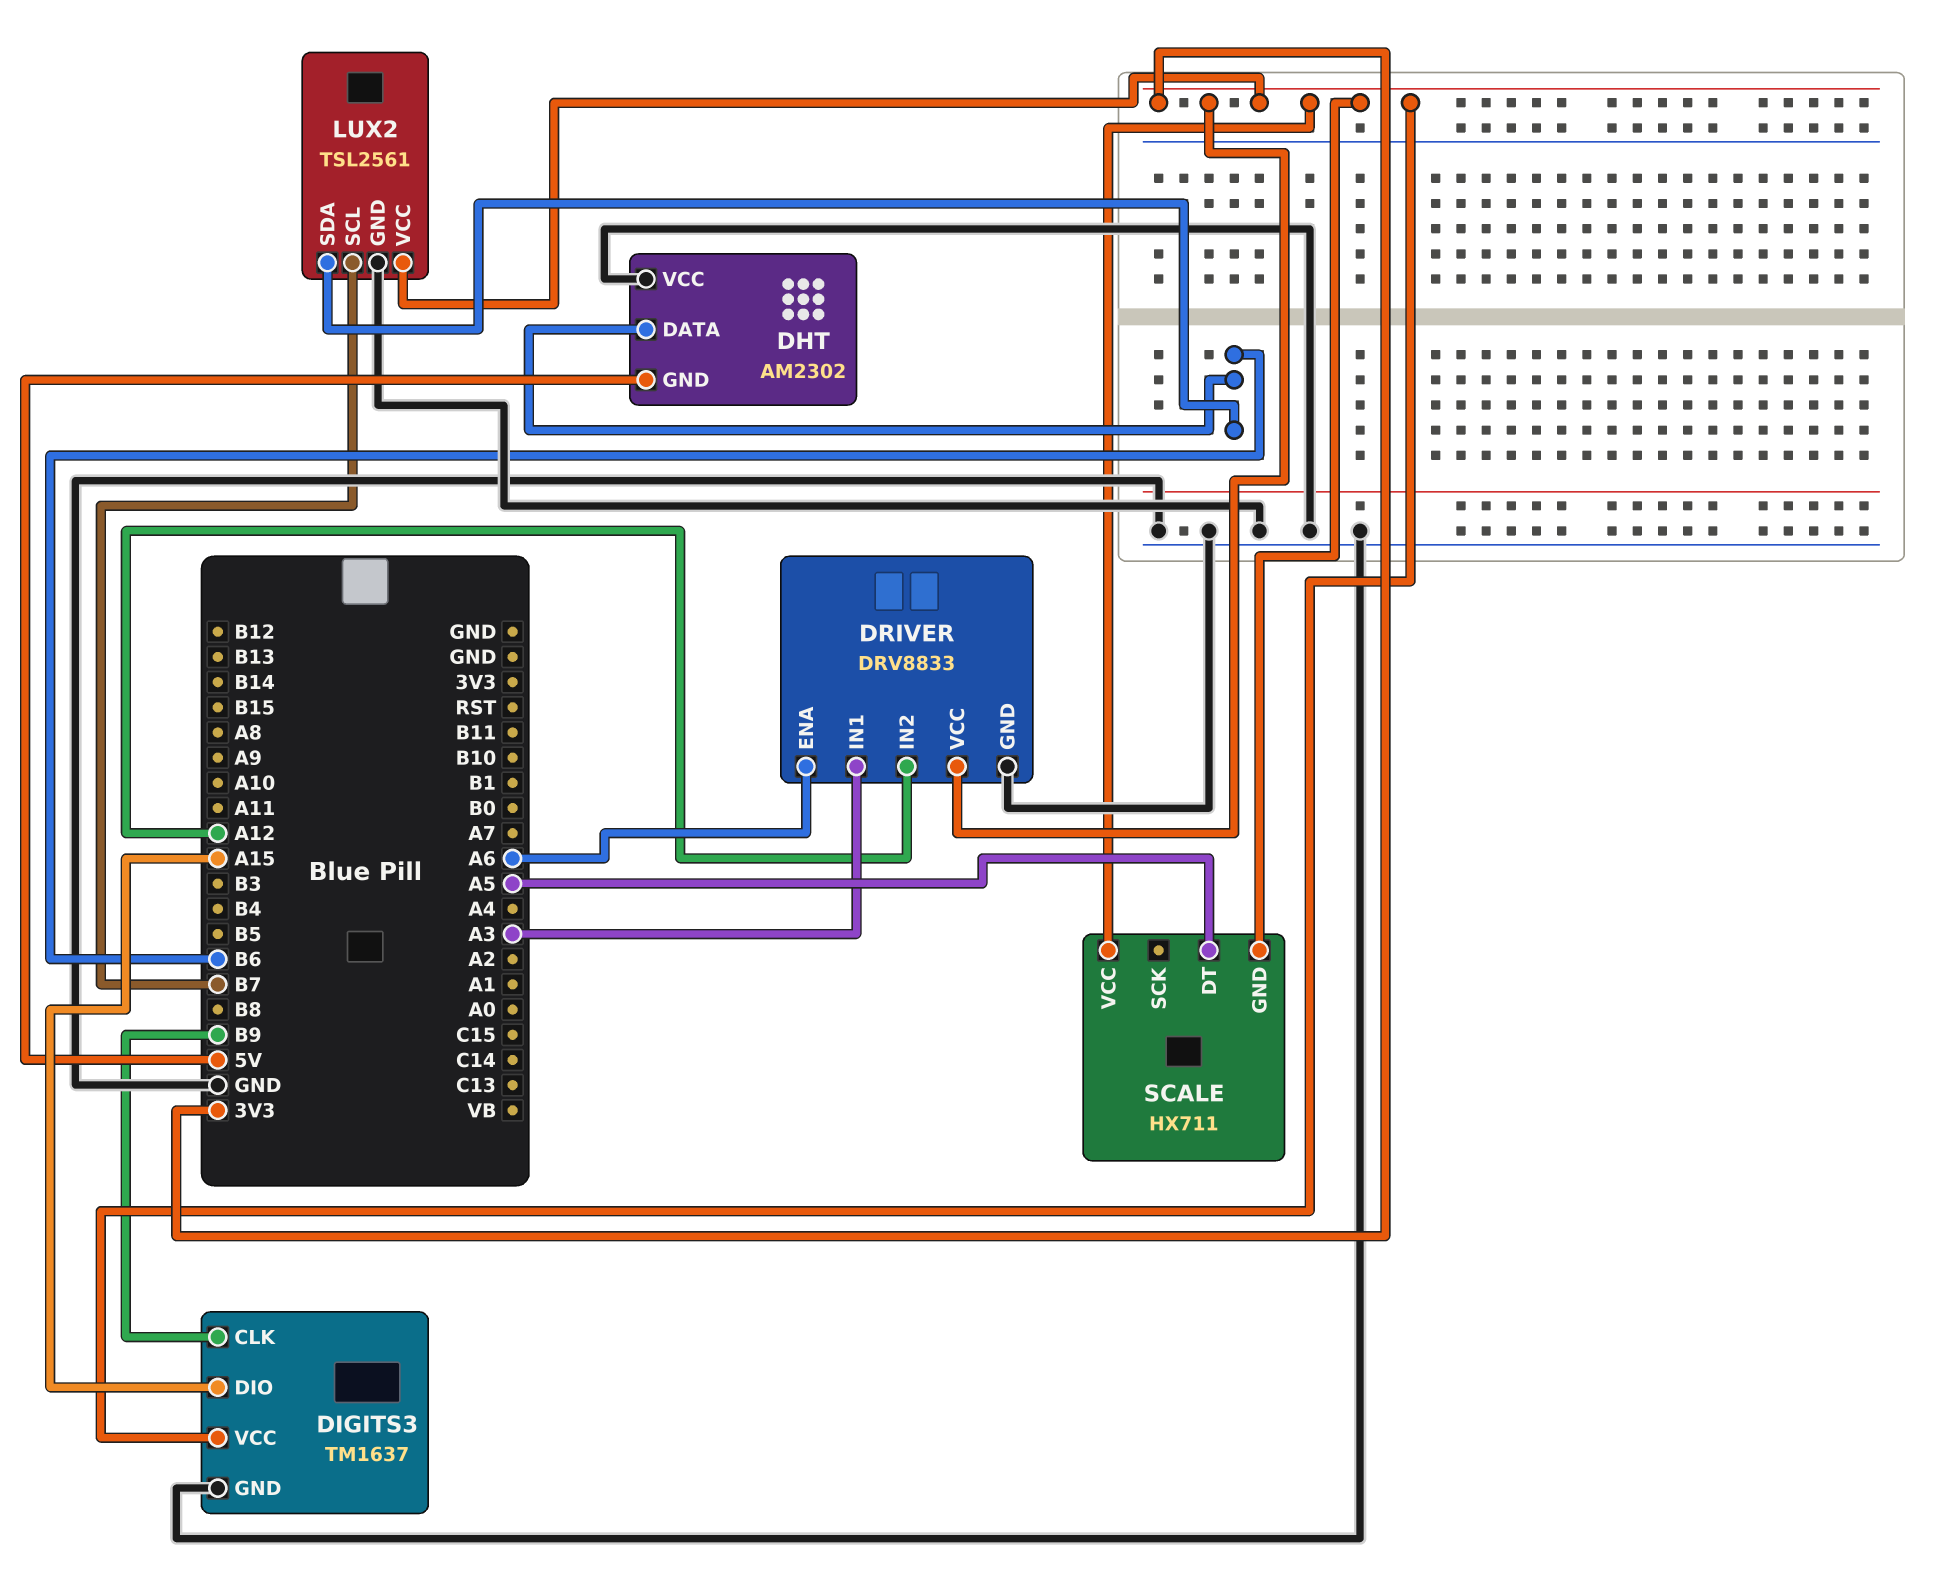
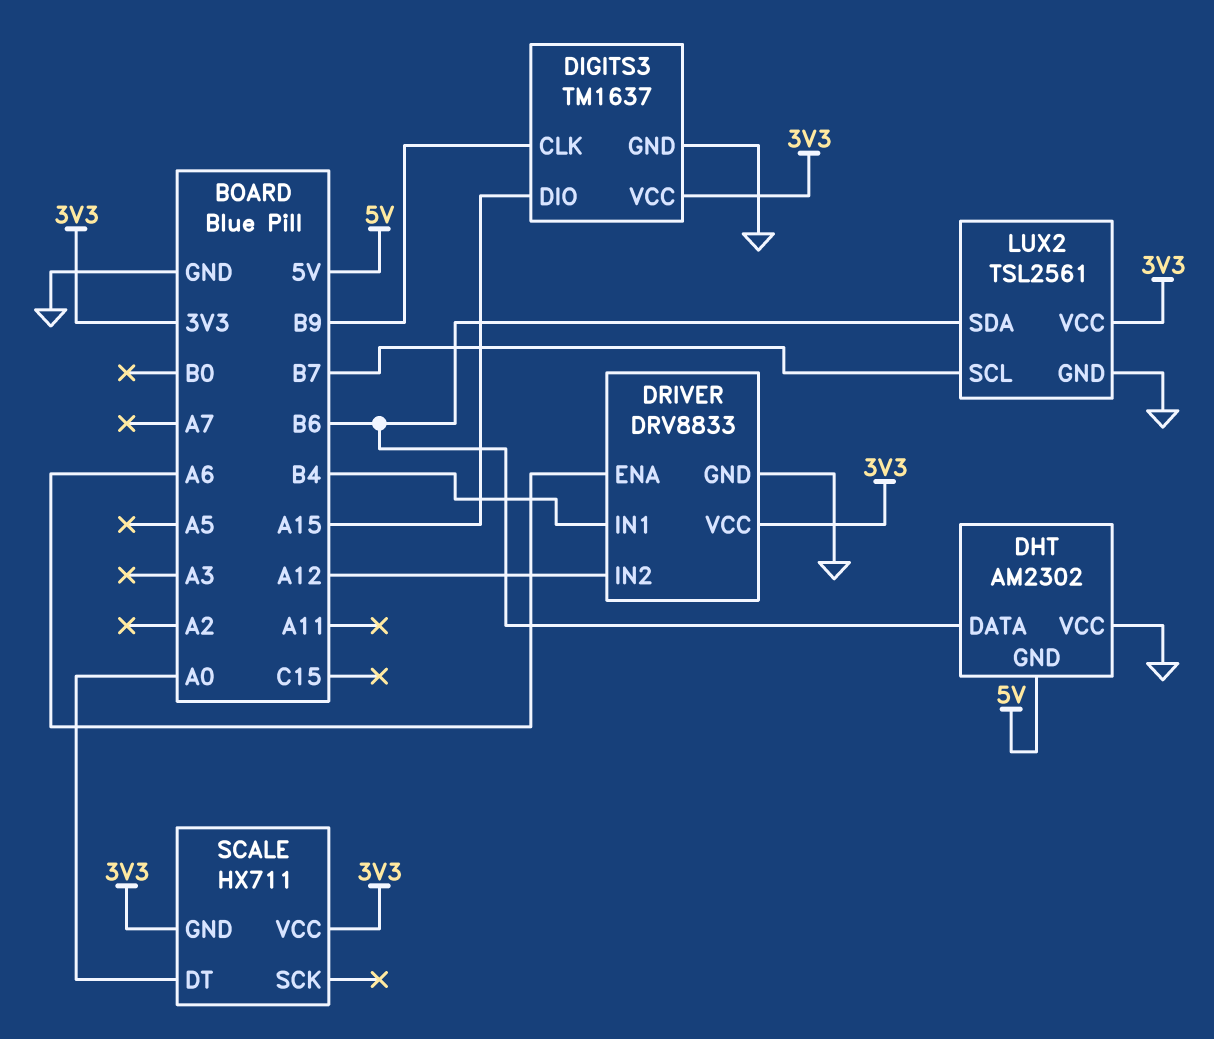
DRIVER pin IN1: A3 -> B4
SCALE pin DT: A5 -> A0

